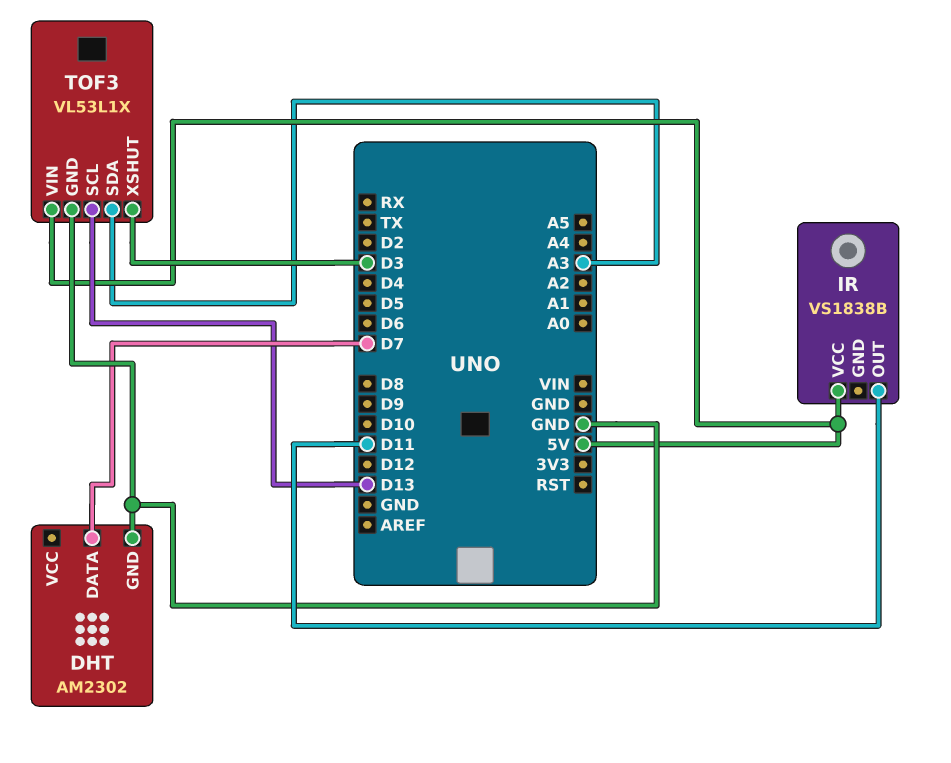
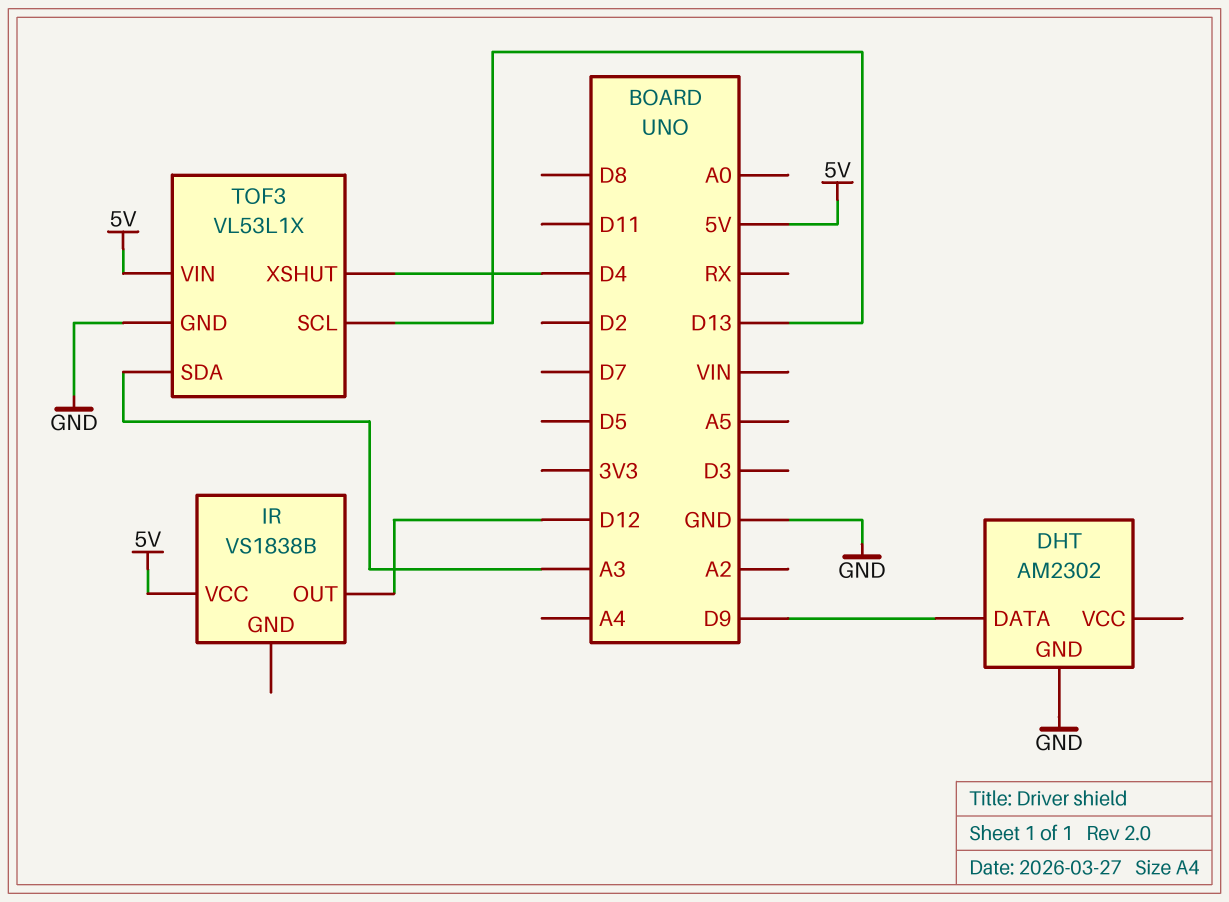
DHT pin DATA: D7 -> D9
IR pin OUT: D11 -> D12
TOF3 pin XSHUT: D3 -> D4

